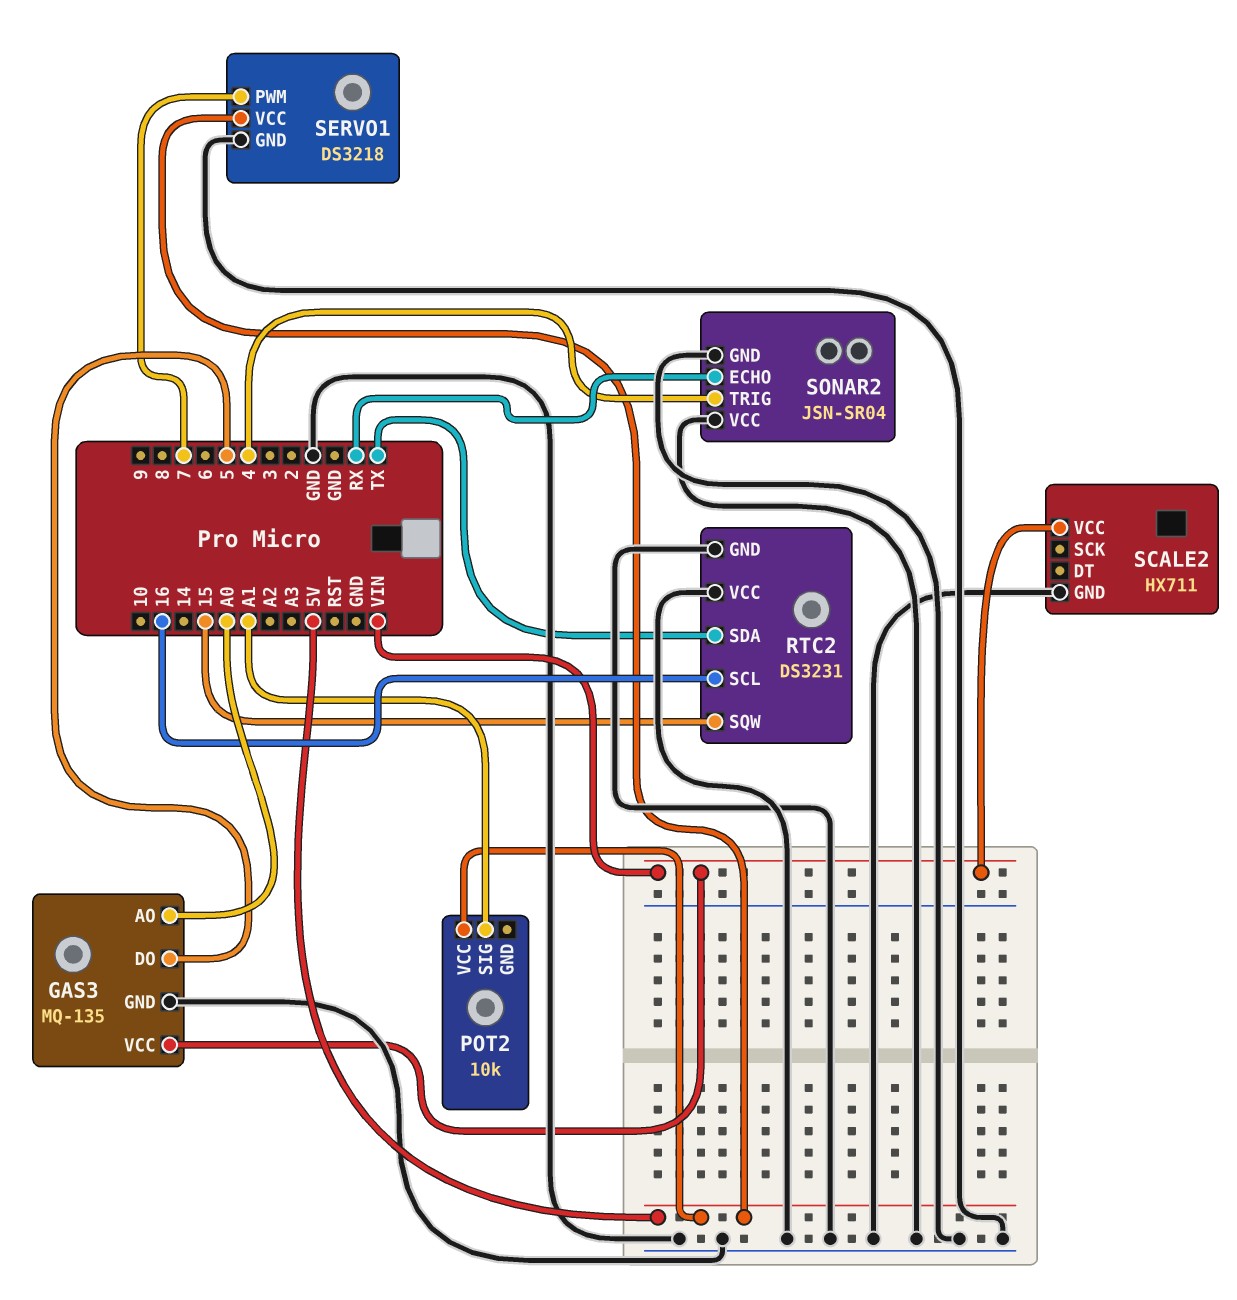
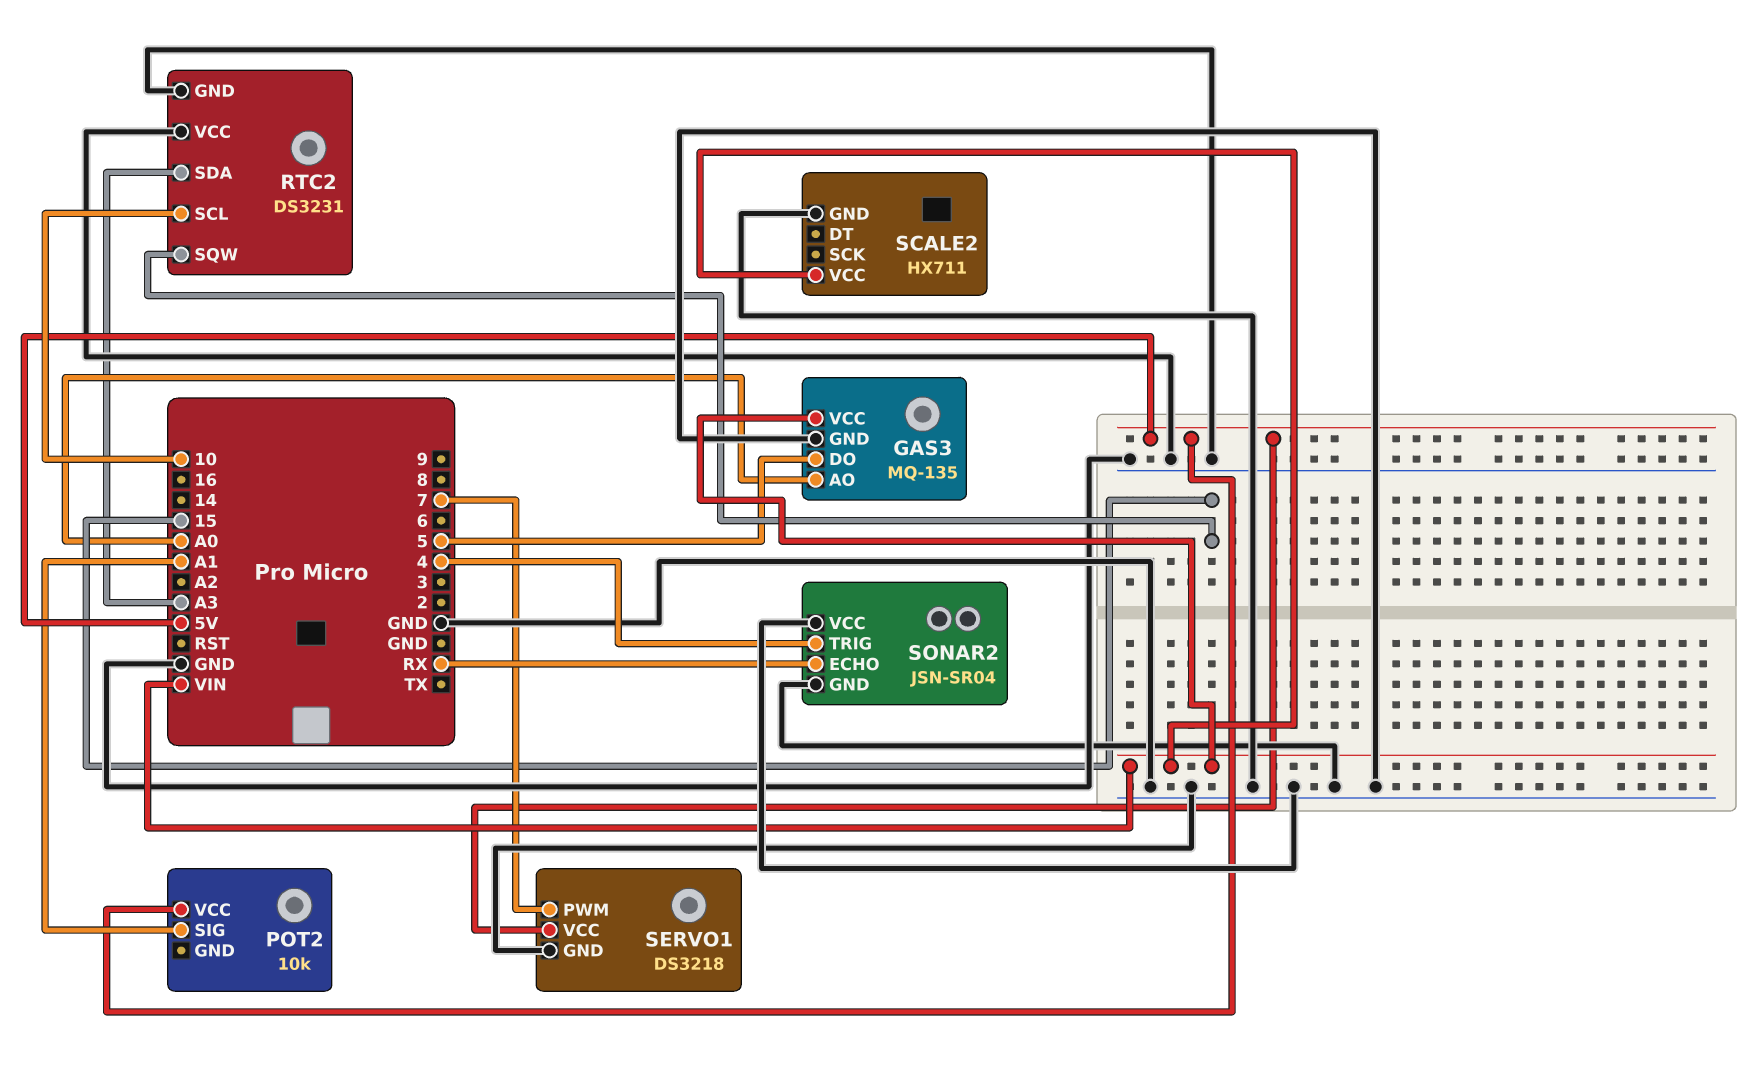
RTC2 pin SCL: 16 -> 10
RTC2 pin SDA: TX -> A3

